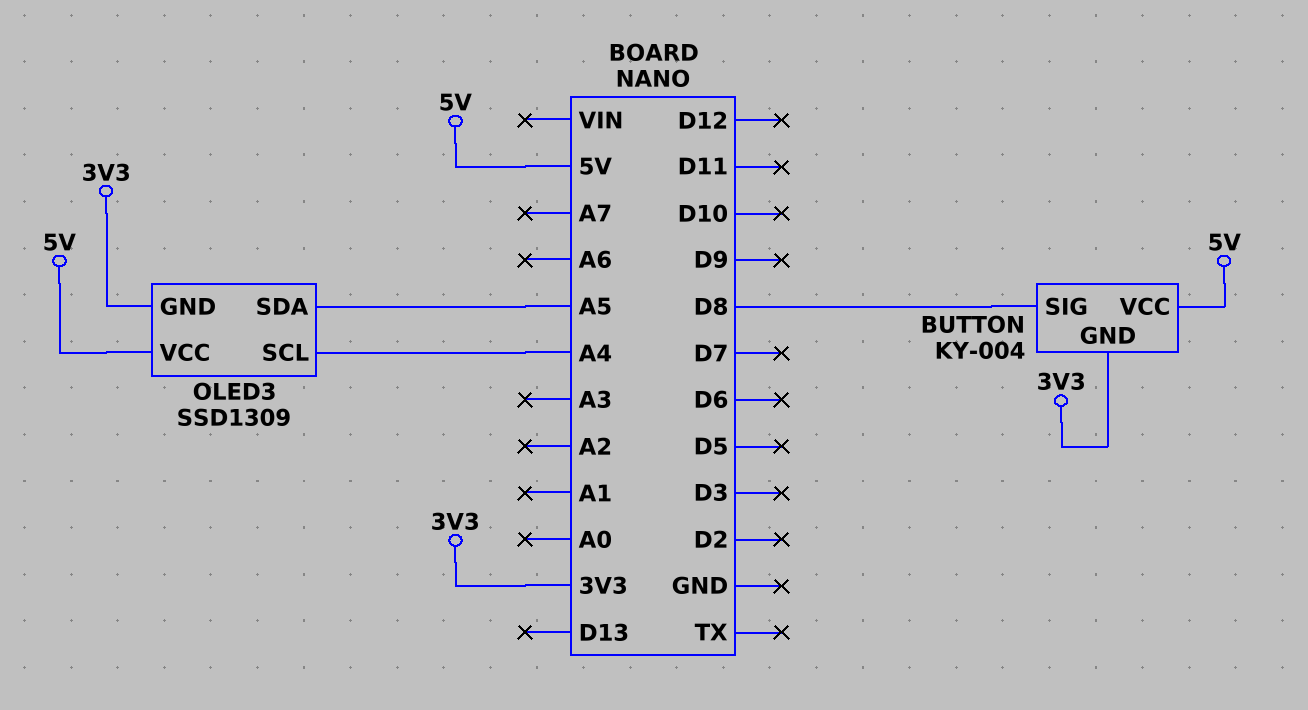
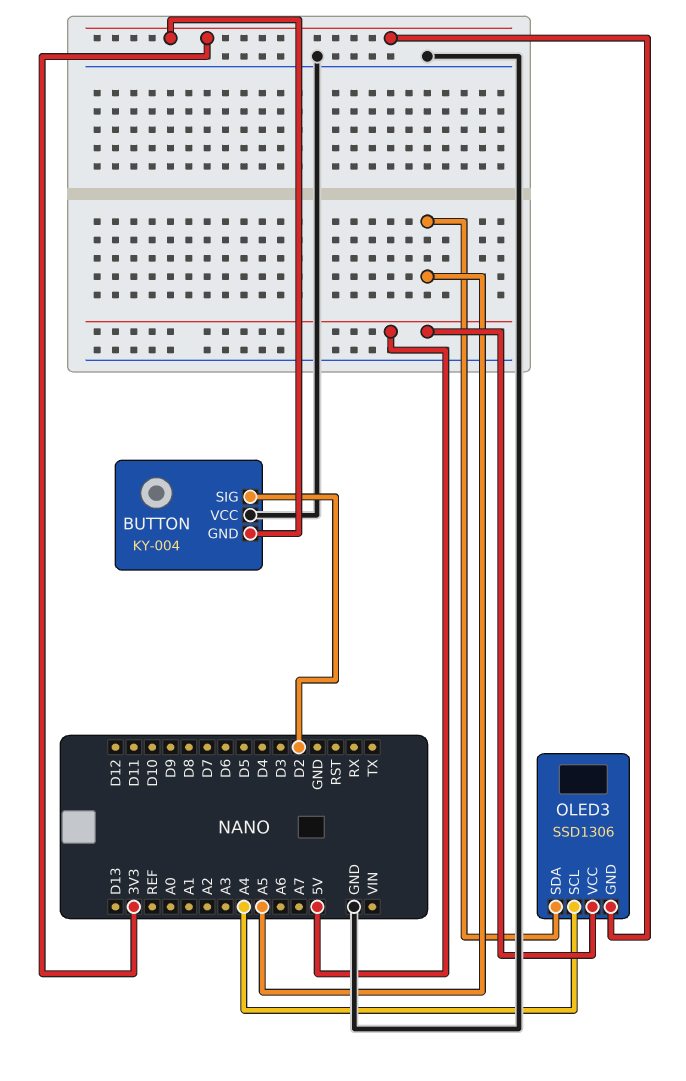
BUTTON pin SIG: D8 -> D2
BUTTON pin VCC: 5V -> GND
OLED3: SSD1309 -> SSD1306

